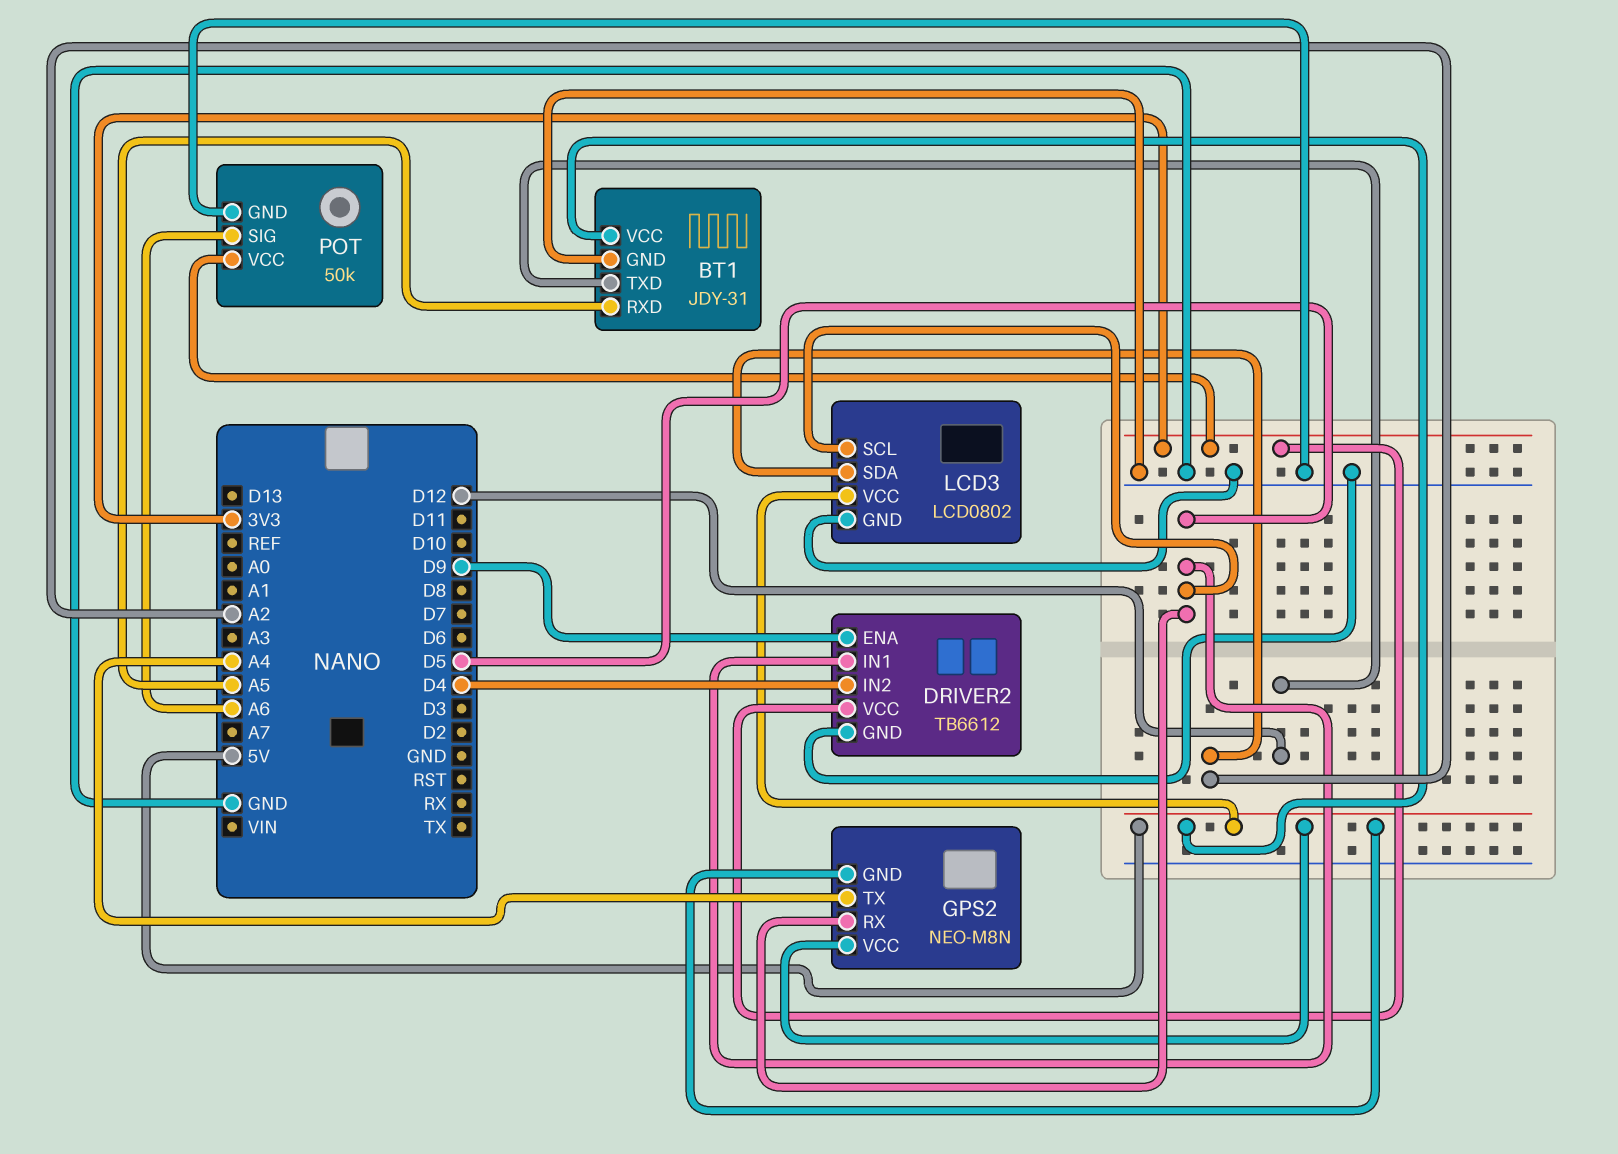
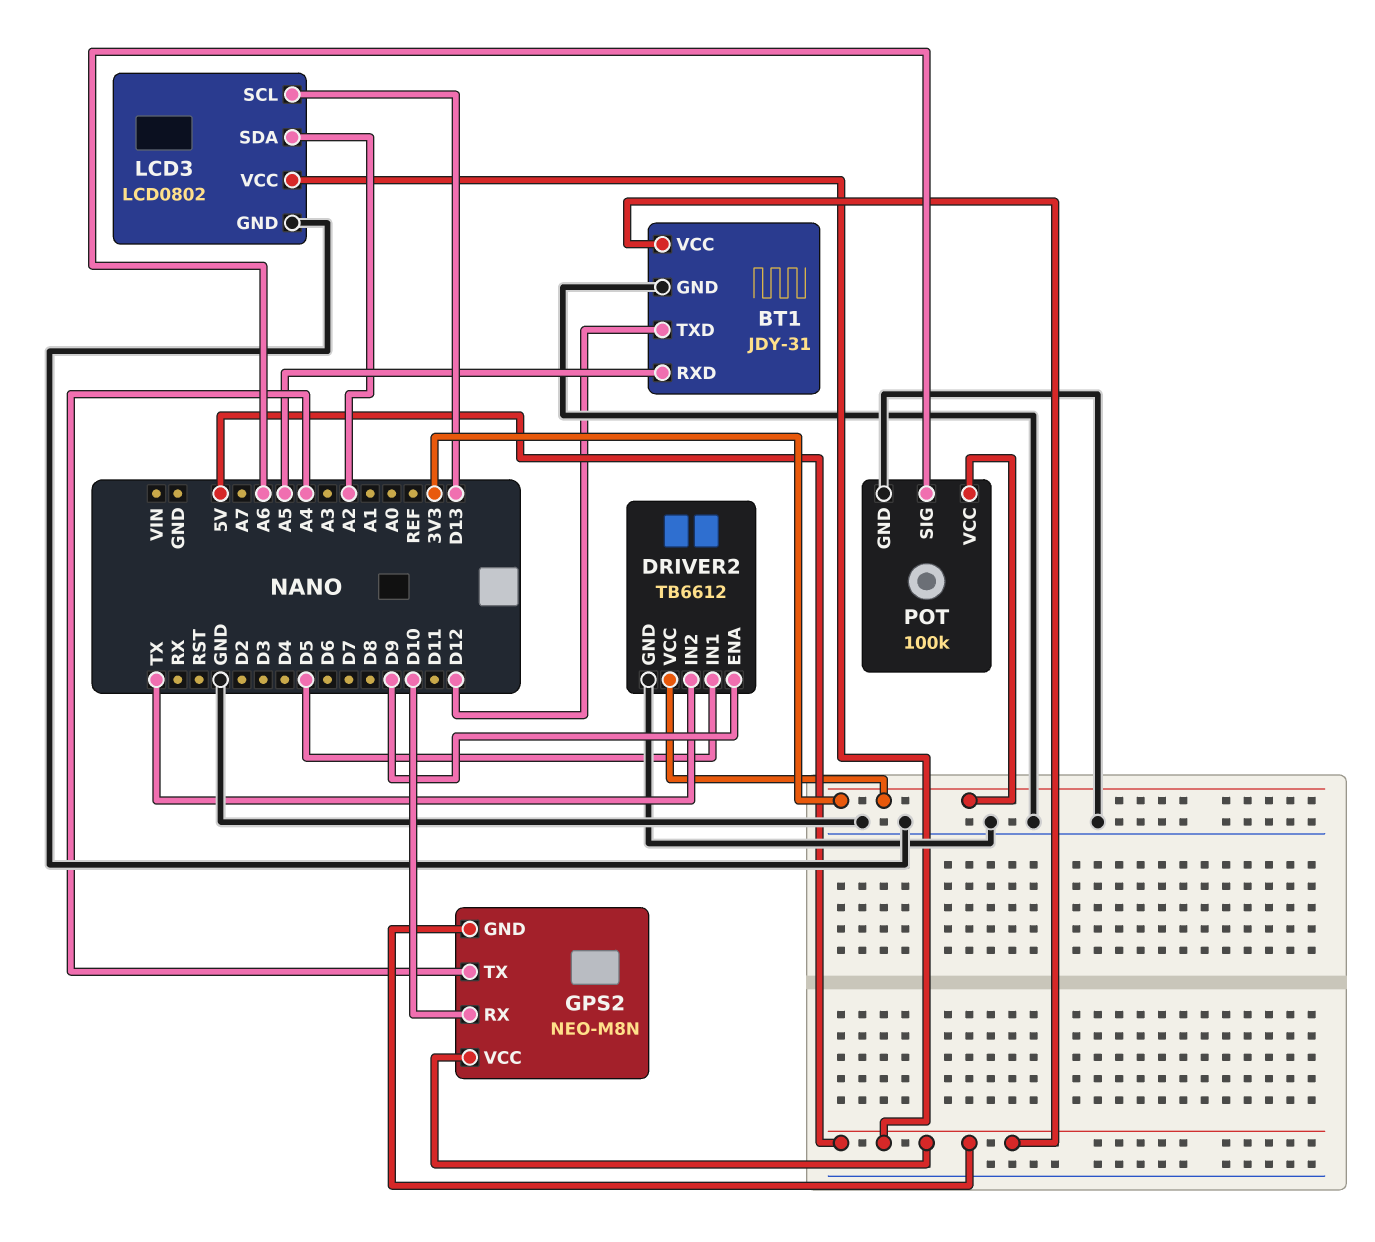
DRIVER2 pin IN2: D4 -> TX
GPS2 pin RX: D5 -> D10
LCD3 pin SCL: D5 -> D13
POT: 50k -> 100k

